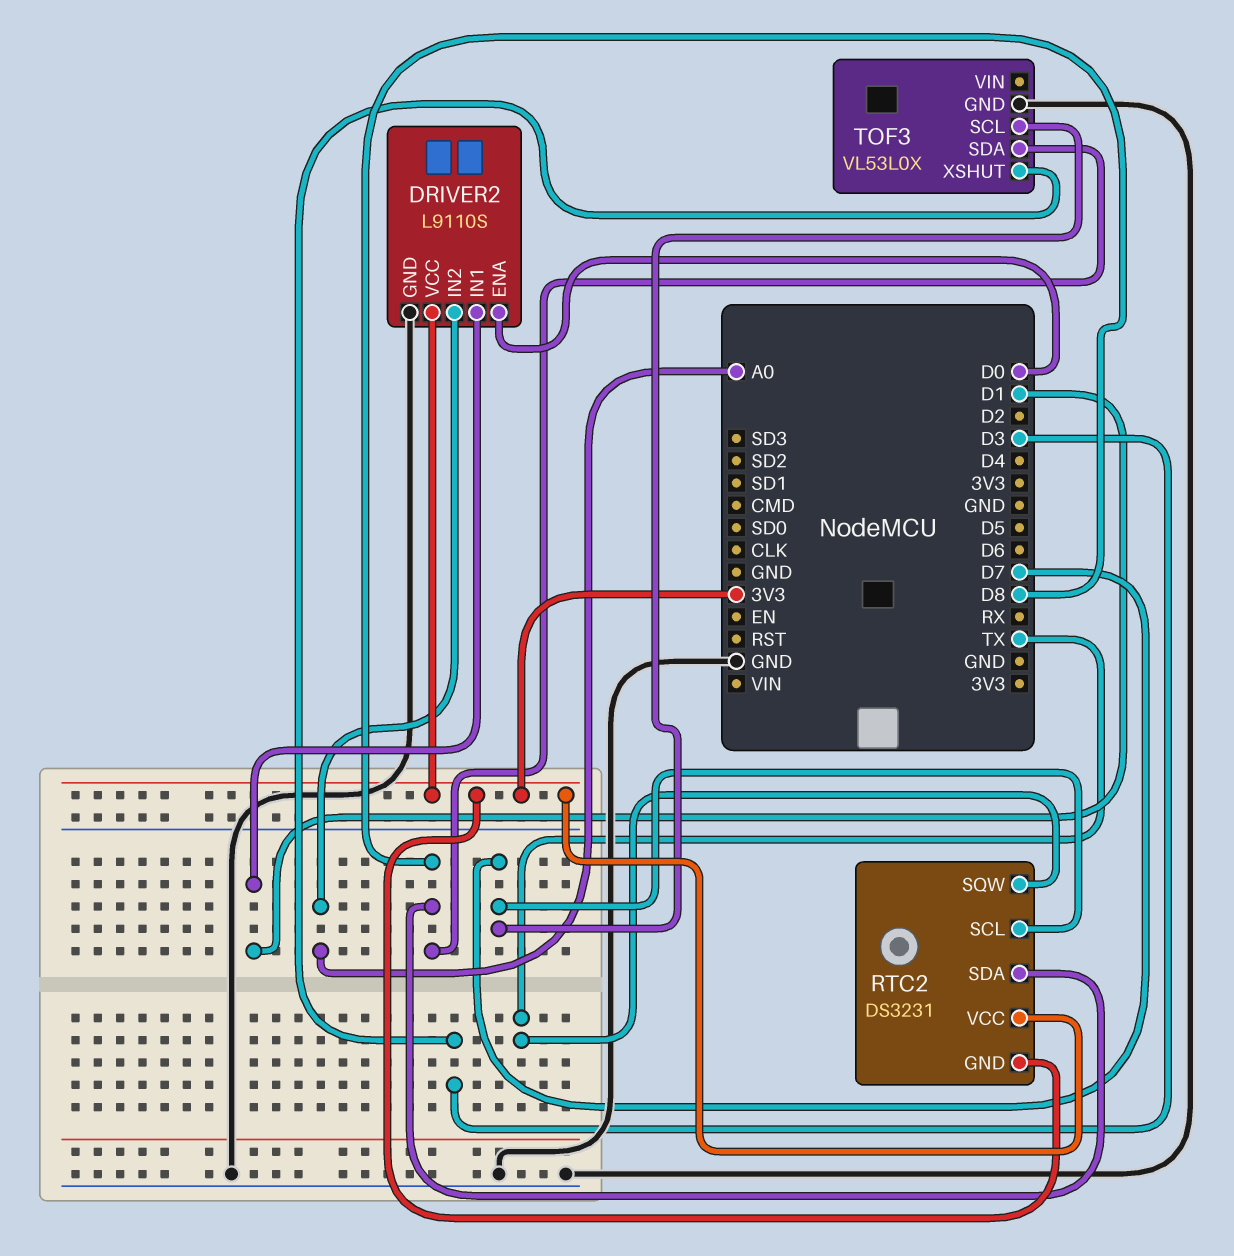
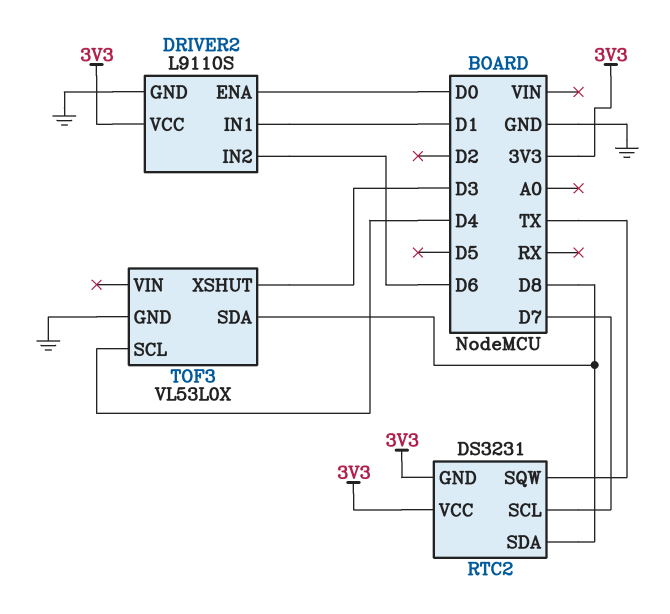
DRIVER2 pin IN2: A0 -> D6
TOF3 pin SCL: D7 -> D4

